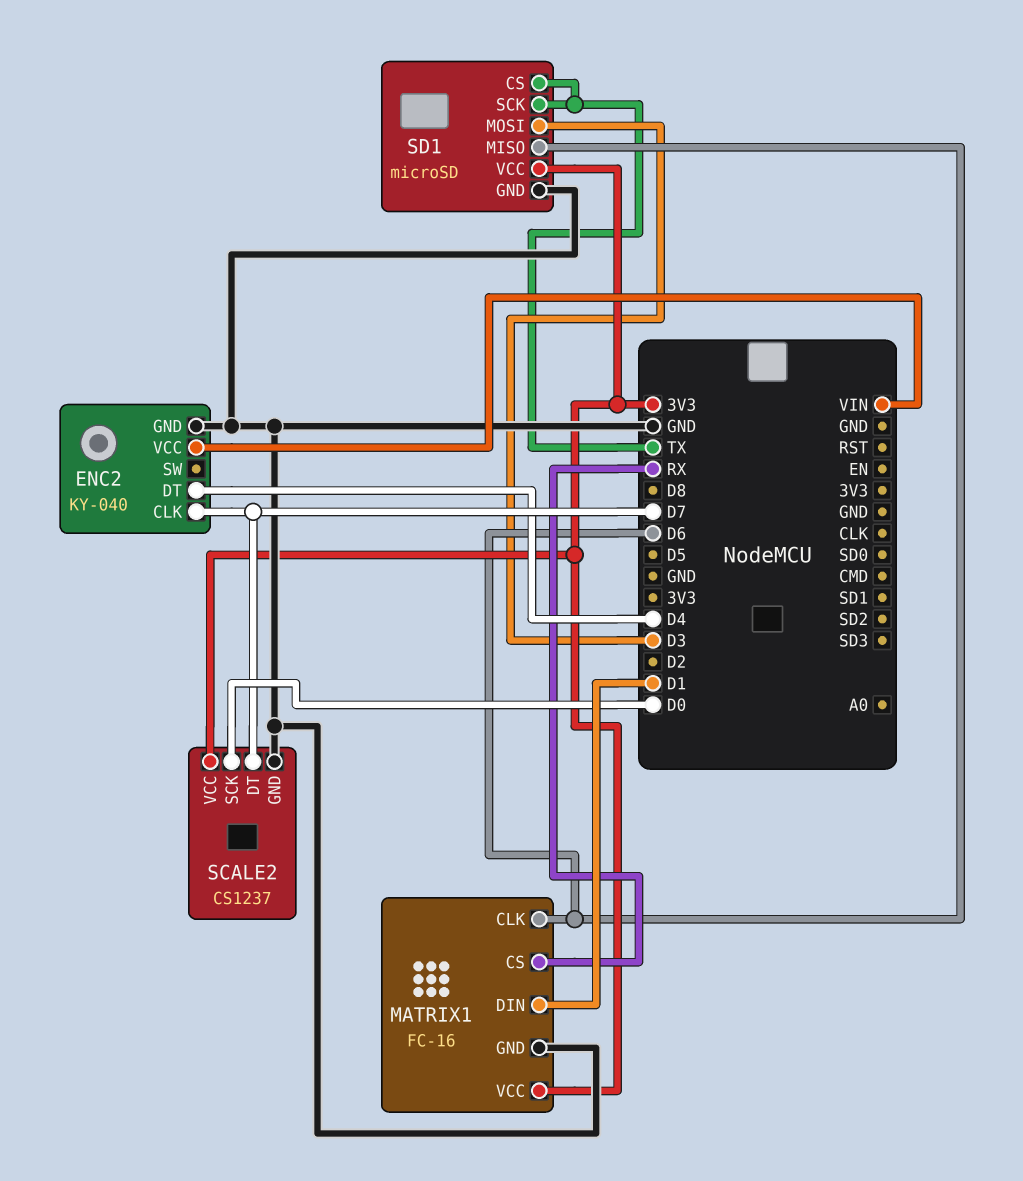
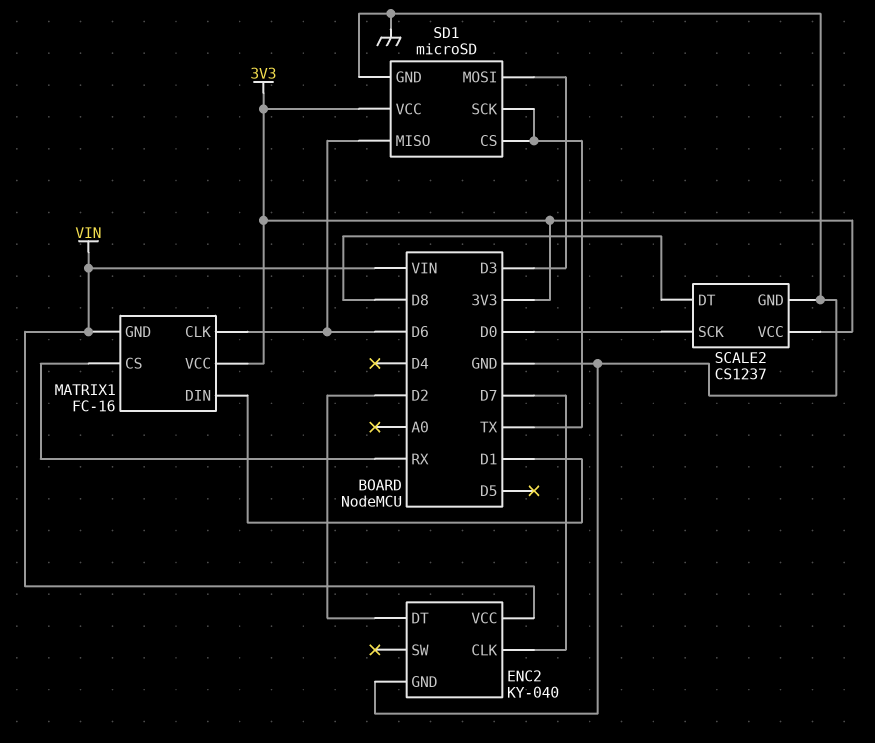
ENC2 pin DT: D4 -> D2
MATRIX1 pin GND: GND -> VIN
SCALE2 pin DT: D7 -> D8

